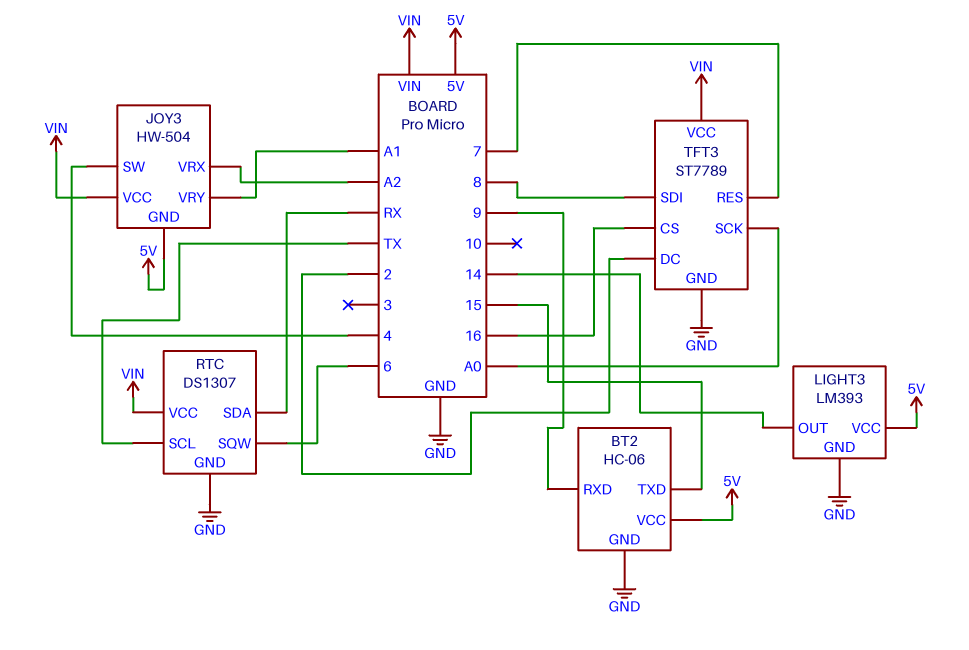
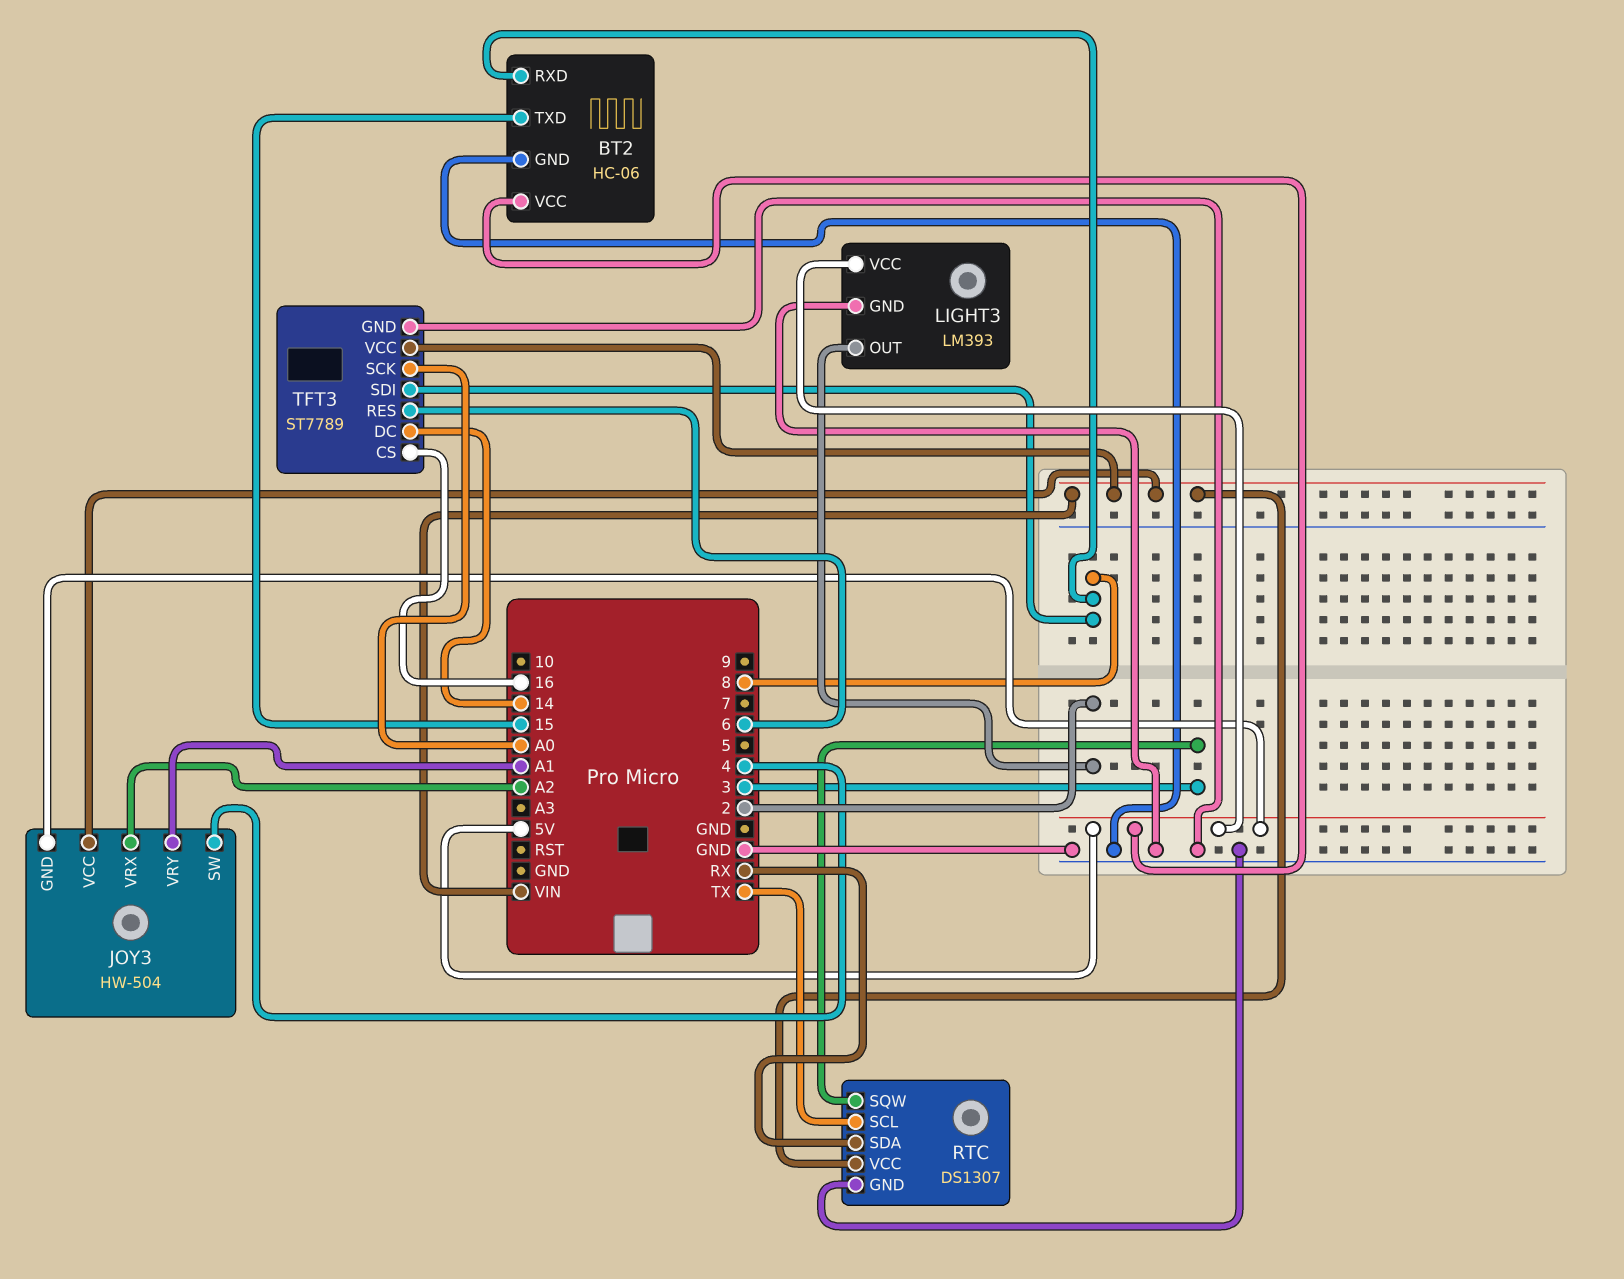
BT2 pin RXD: 9 -> 8
LIGHT3 pin OUT: 14 -> 2
RTC pin SQW: 6 -> 3
TFT3 pin DC: 2 -> 14
TFT3 pin RES: 7 -> 6

